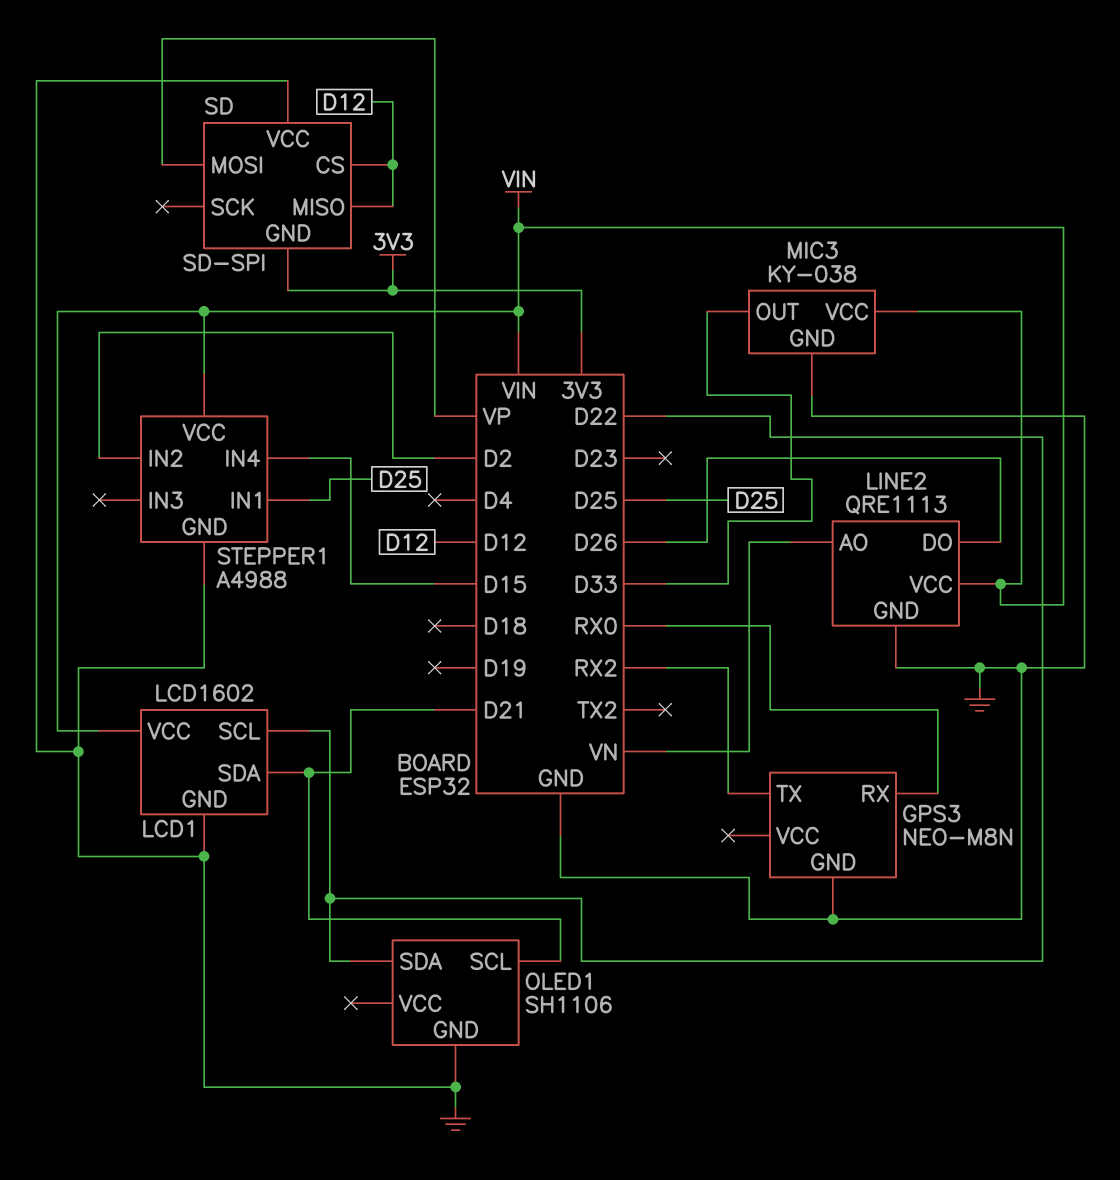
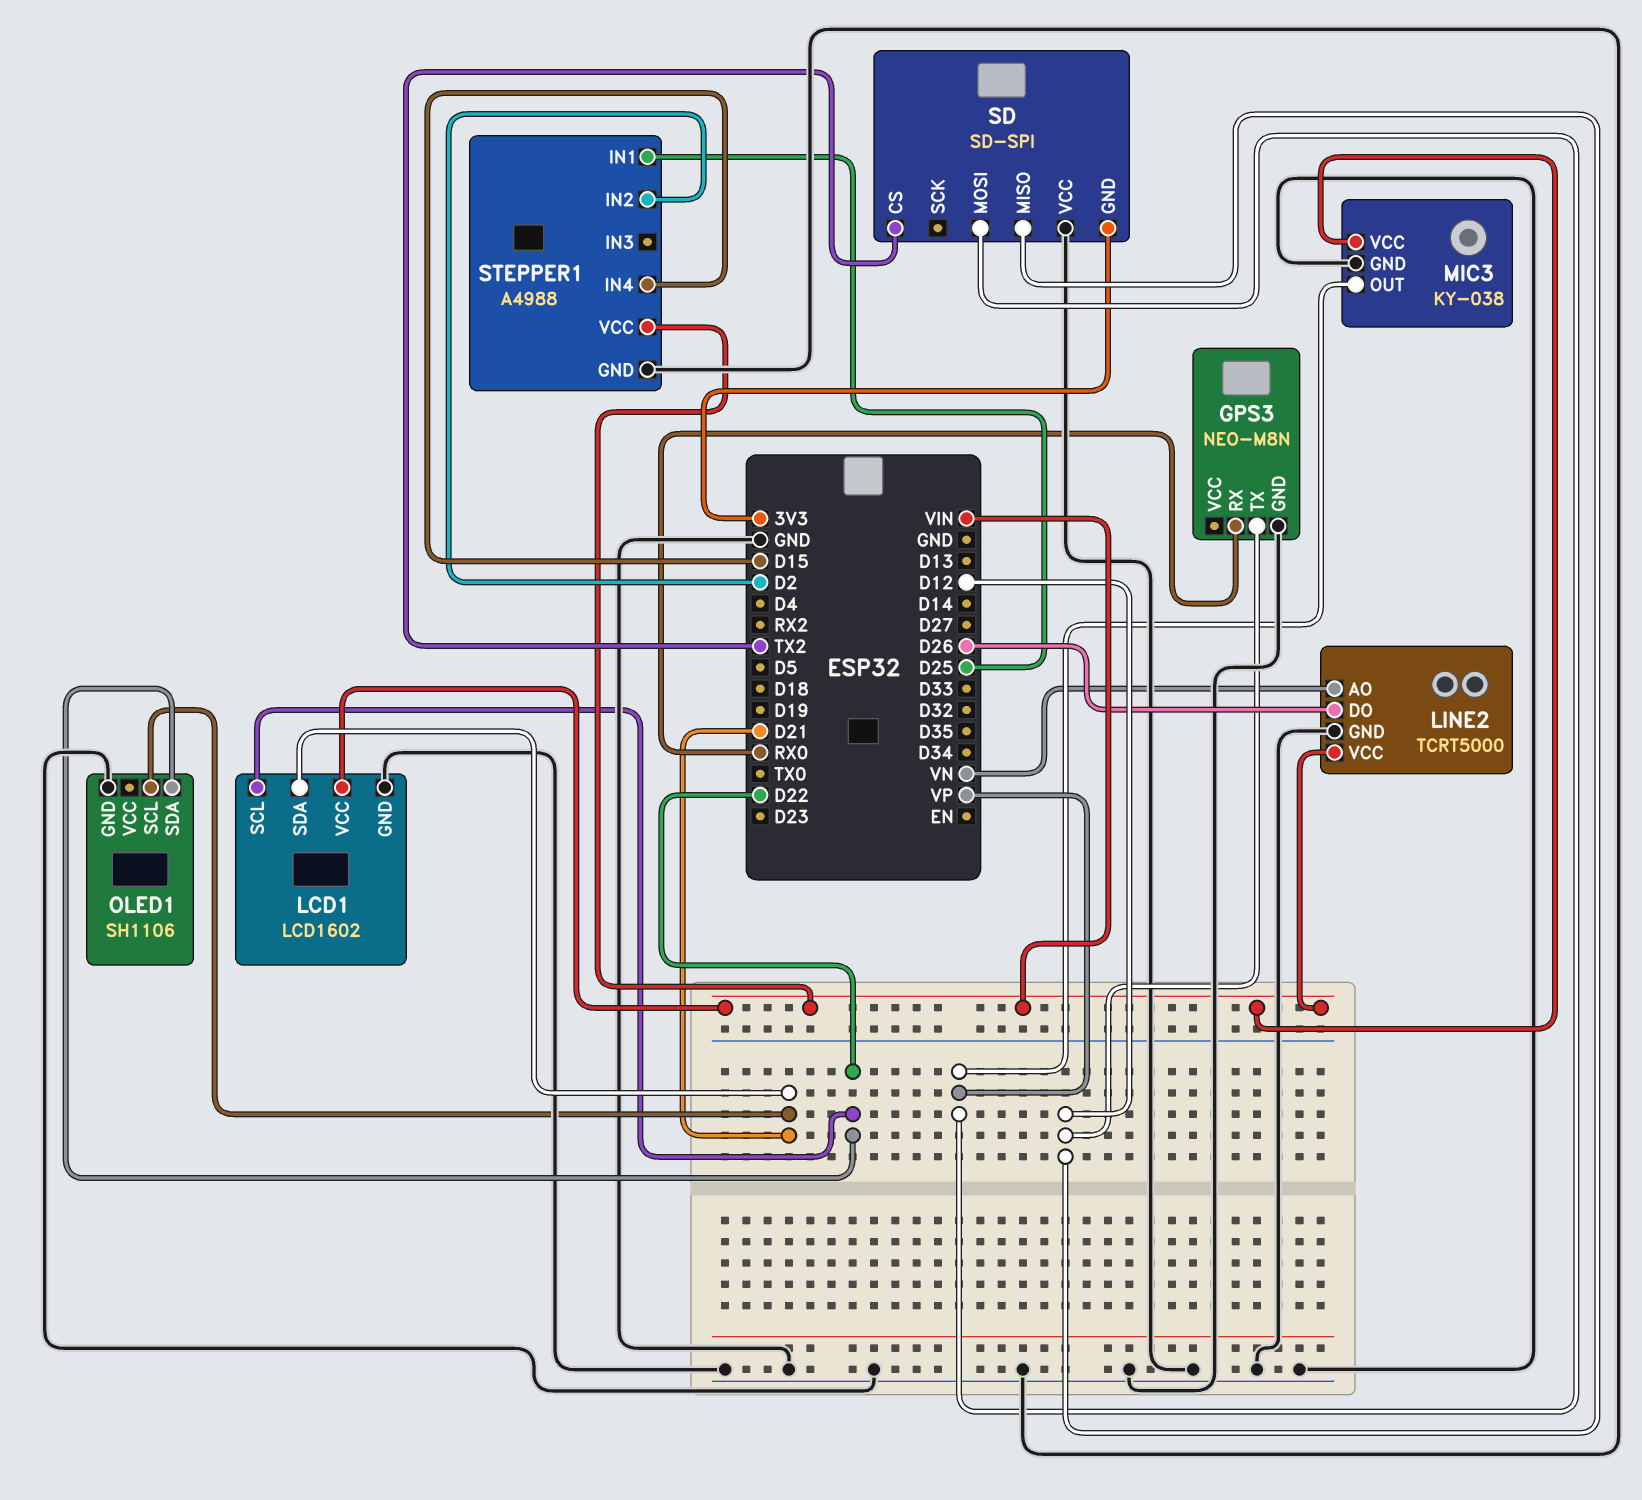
GPS3 pin TX: RX2 -> D12
LINE2: QRE1113 -> TCRT5000
MIC3 pin OUT: D33 -> VP
SD pin CS: D12 -> TX2

